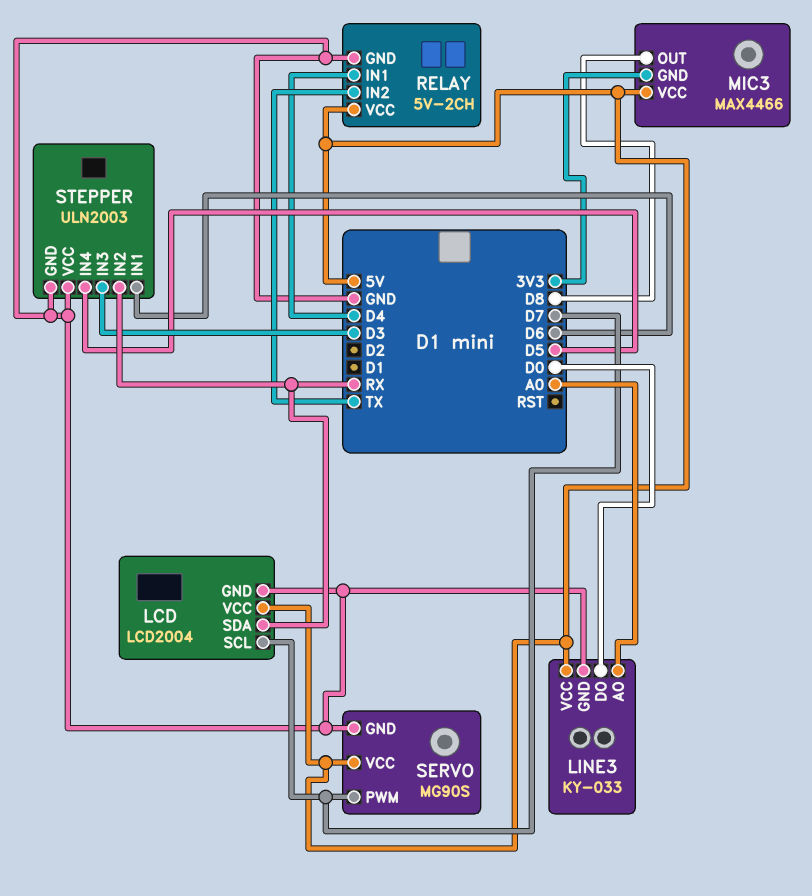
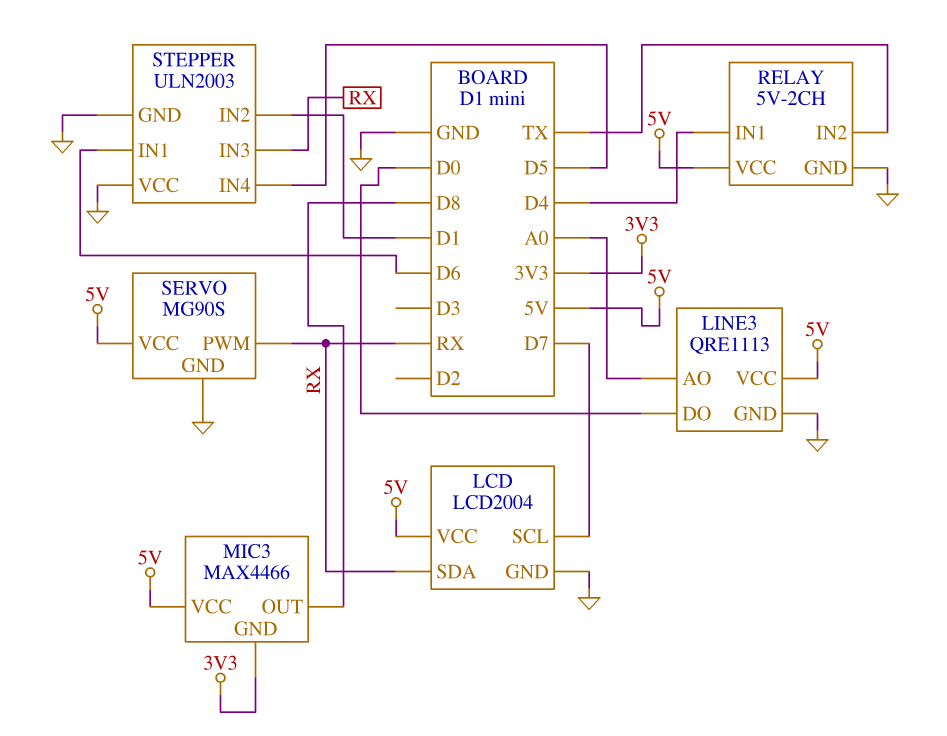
LINE3: KY-033 -> QRE1113
SERVO pin PWM: D7 -> RX
STEPPER pin IN2: RX -> D1
STEPPER pin IN3: D3 -> RX

